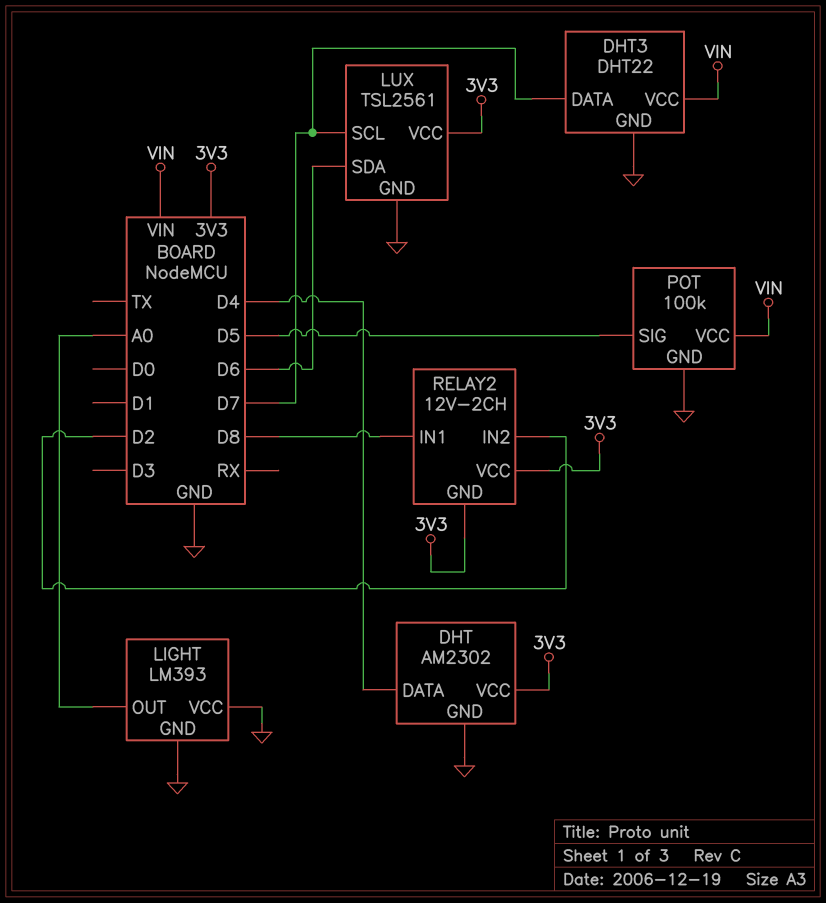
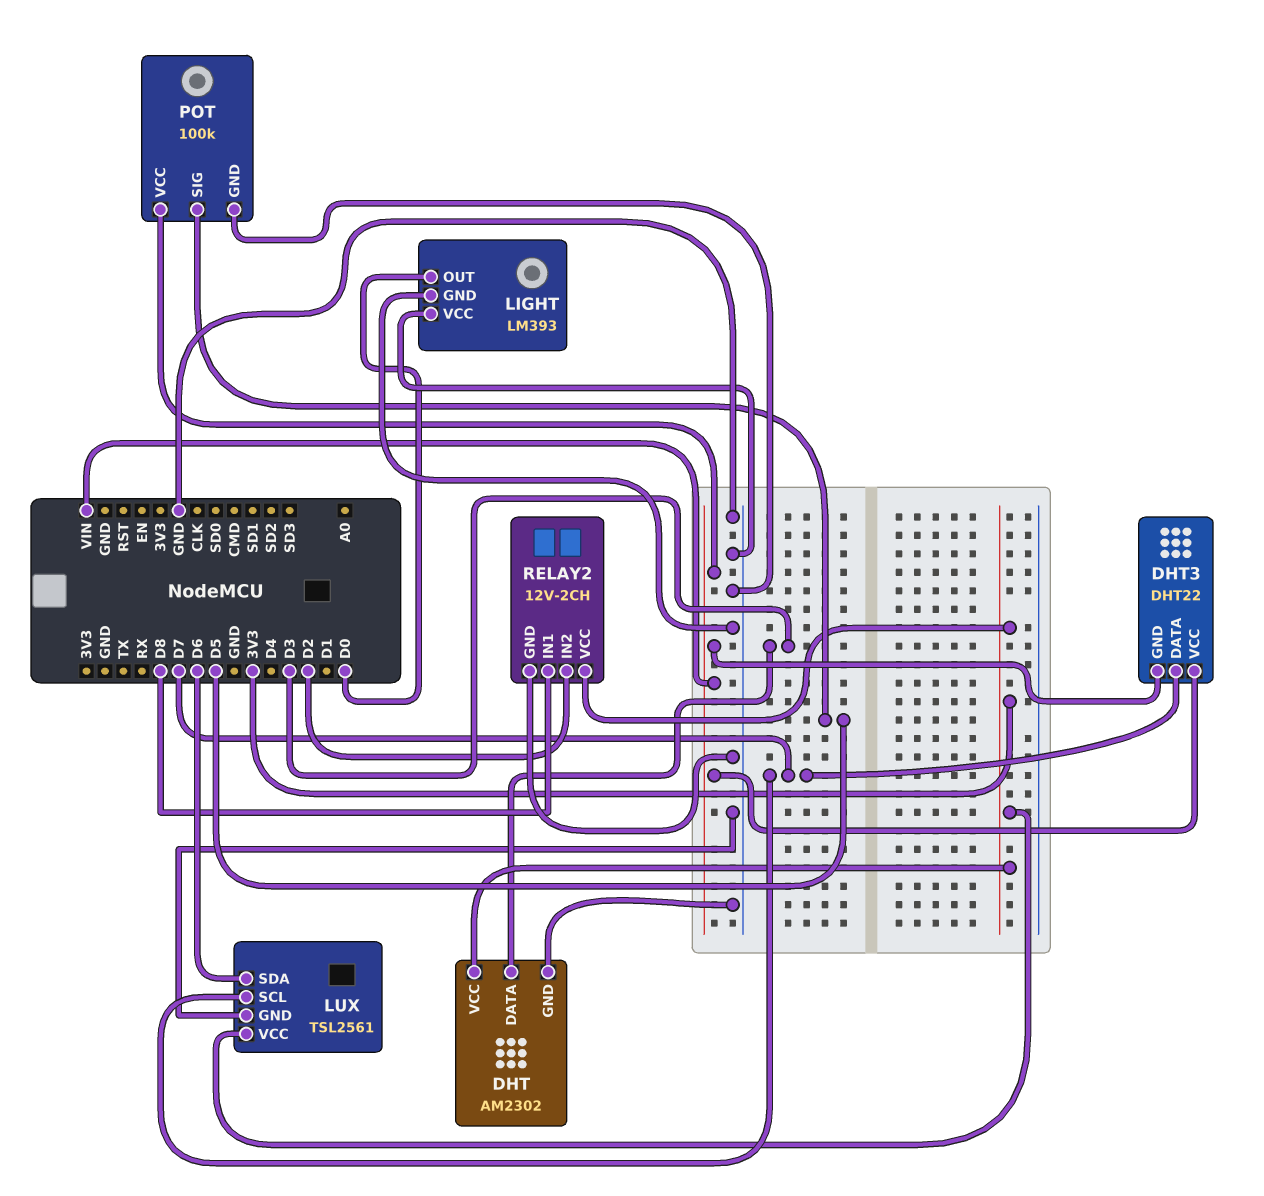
DHT pin DATA: D4 -> D3
DHT3 pin GND: GND -> VIN
LIGHT pin OUT: A0 -> D0
RELAY2 pin GND: 3V3 -> GND

